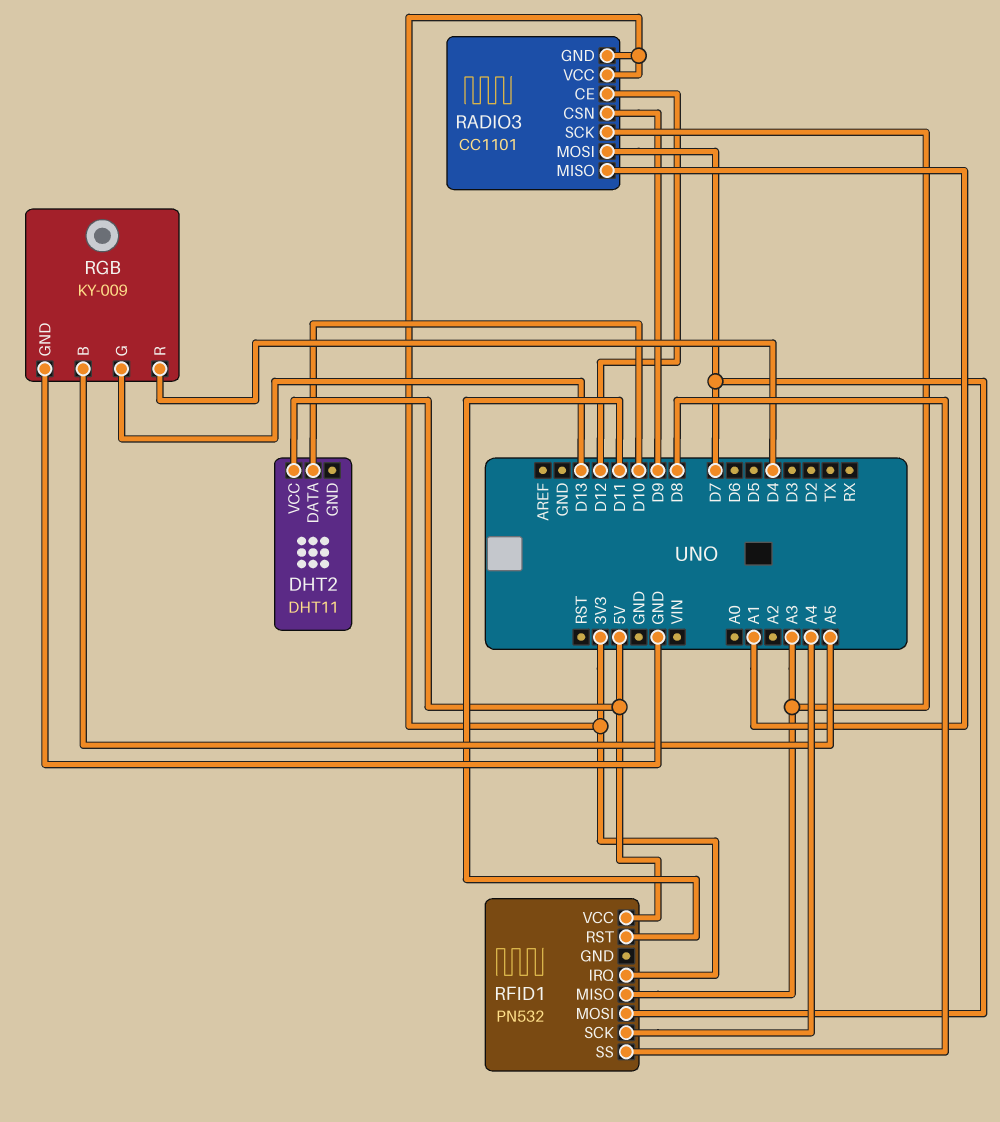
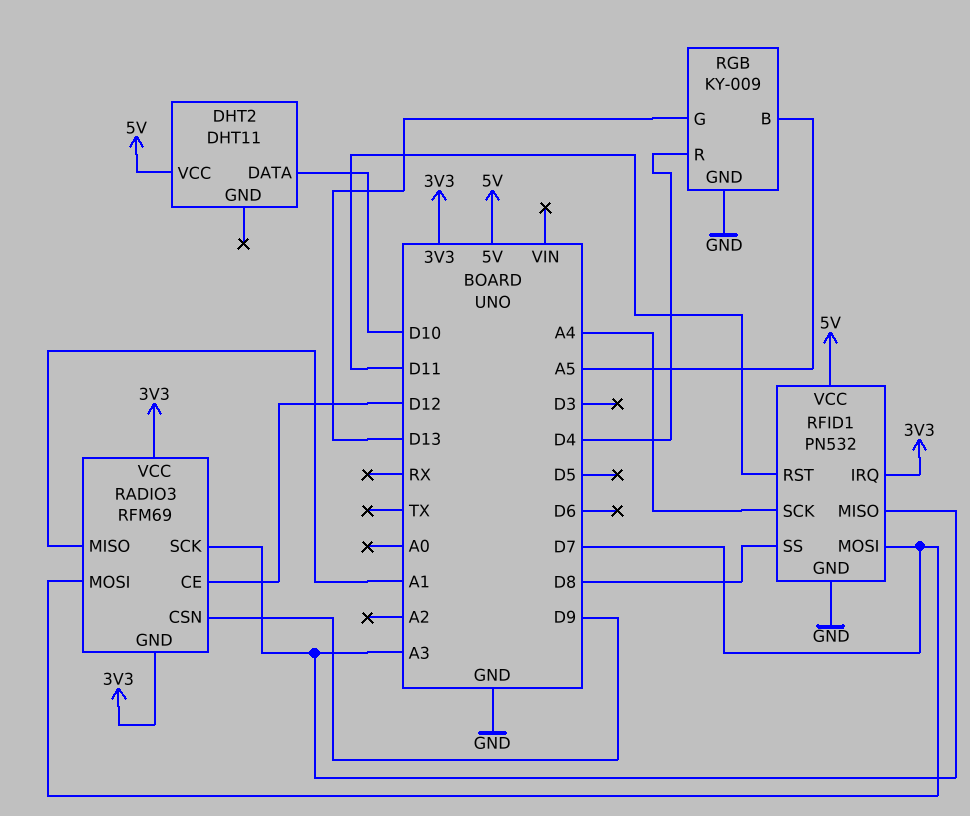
RADIO3: CC1101 -> RFM69
RFID1 pin GND: none -> GND

